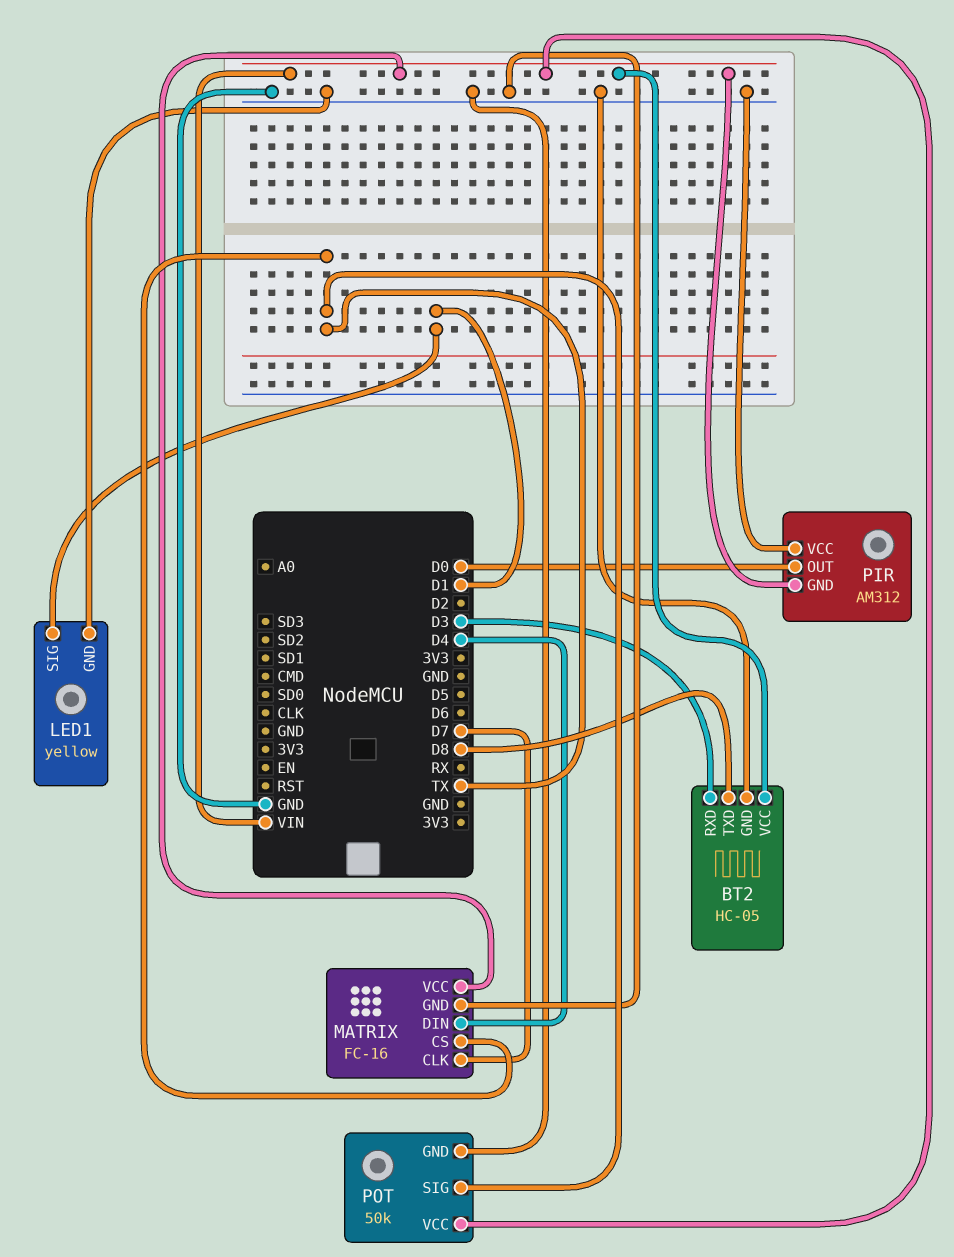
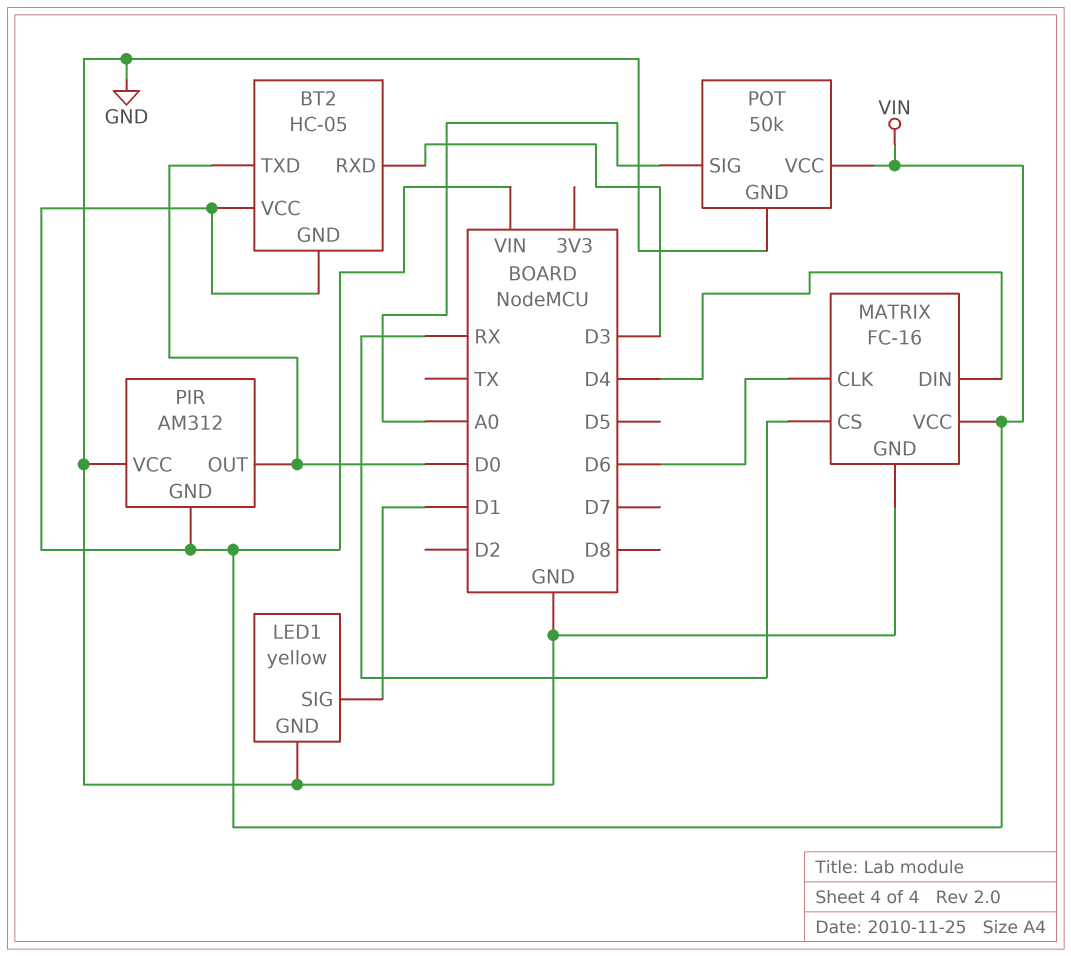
BT2 pin GND: GND -> VIN
BT2 pin TXD: D8 -> D0
MATRIX pin CLK: D7 -> D6
MATRIX pin CS: TX -> RX
POT pin SIG: TX -> A0

